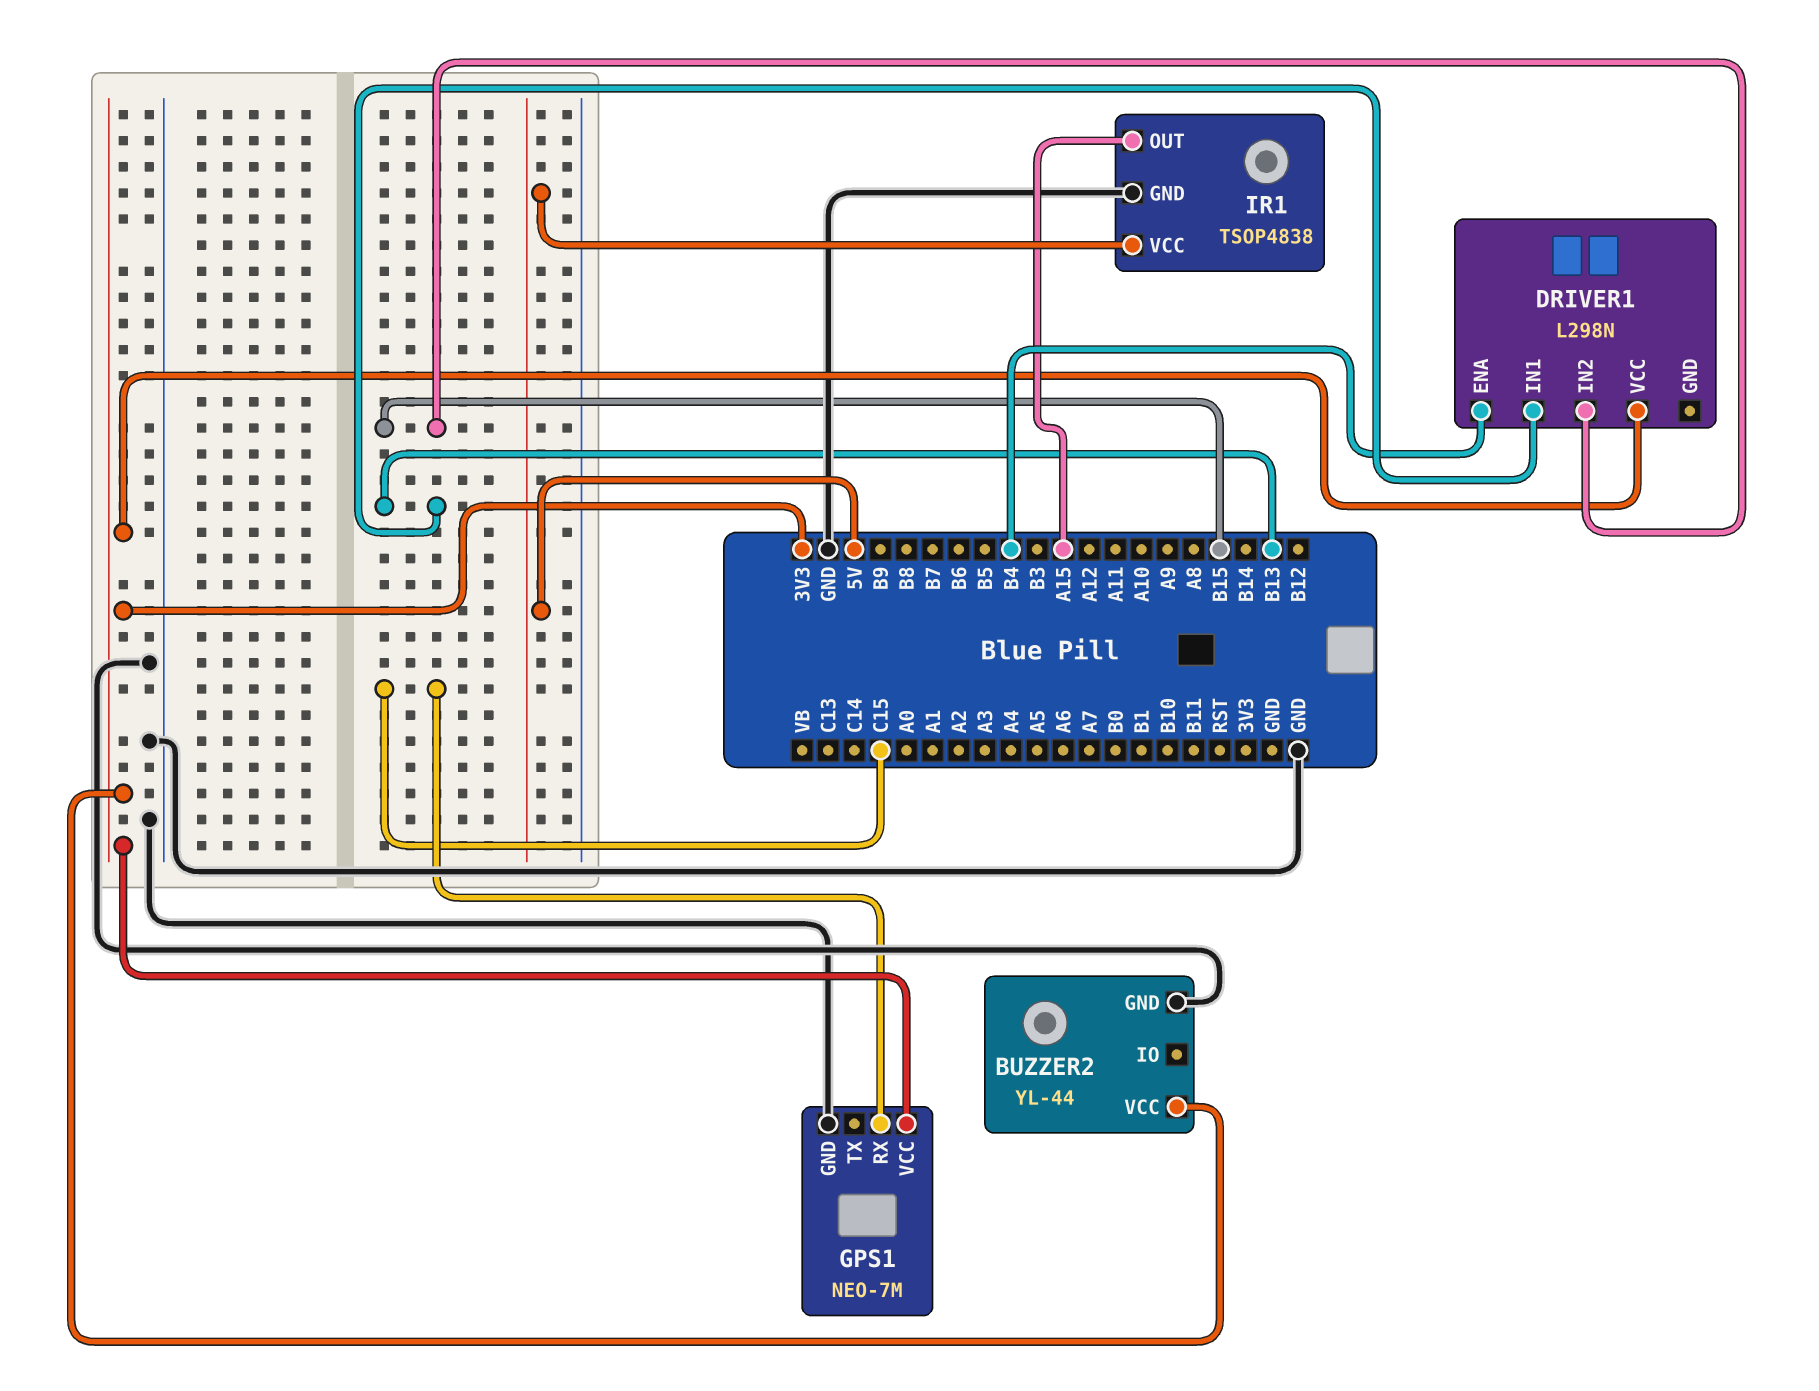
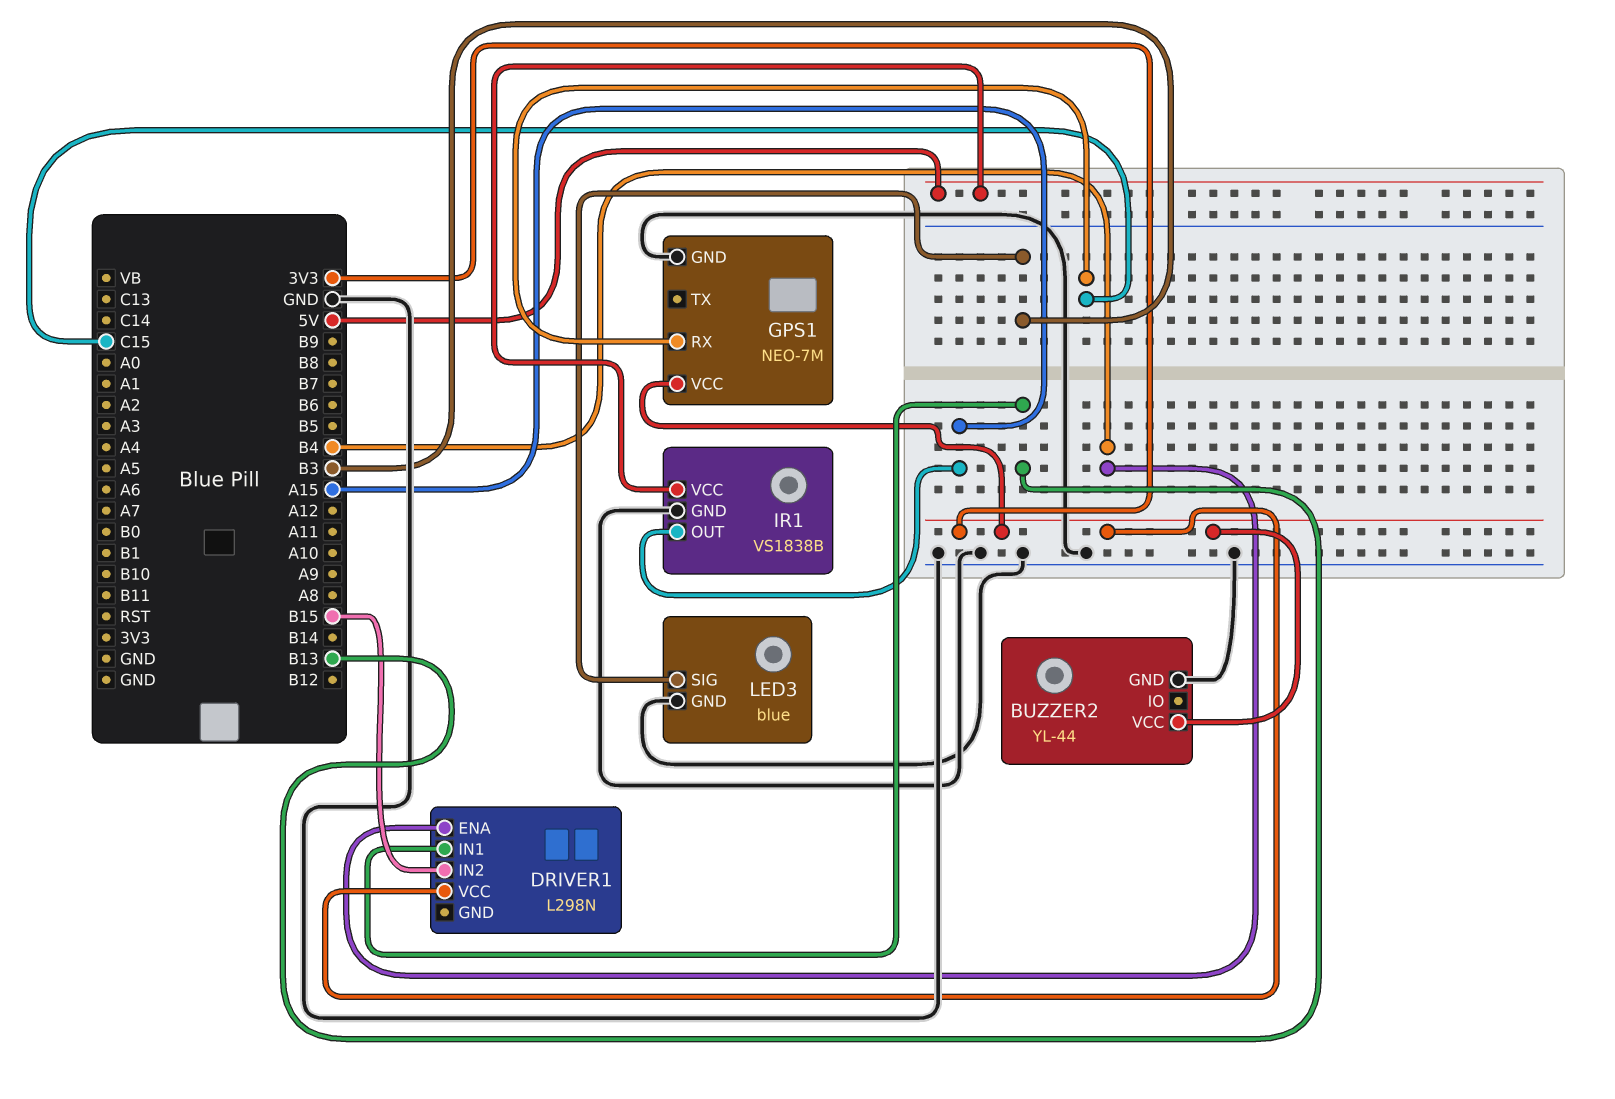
IR1: TSOP4838 -> VS1838B
LED3: none -> blue
LED3 pin GND: none -> GND
LED3 pin SIG: none -> B3

